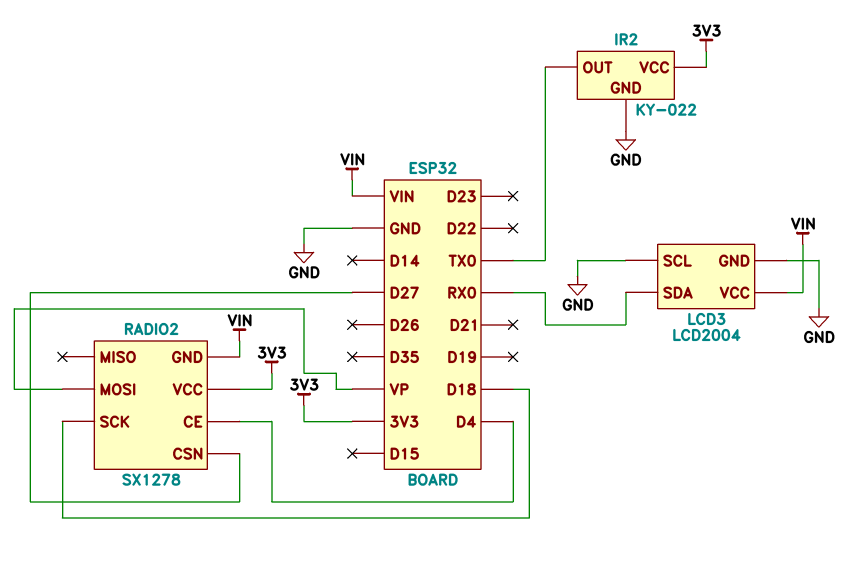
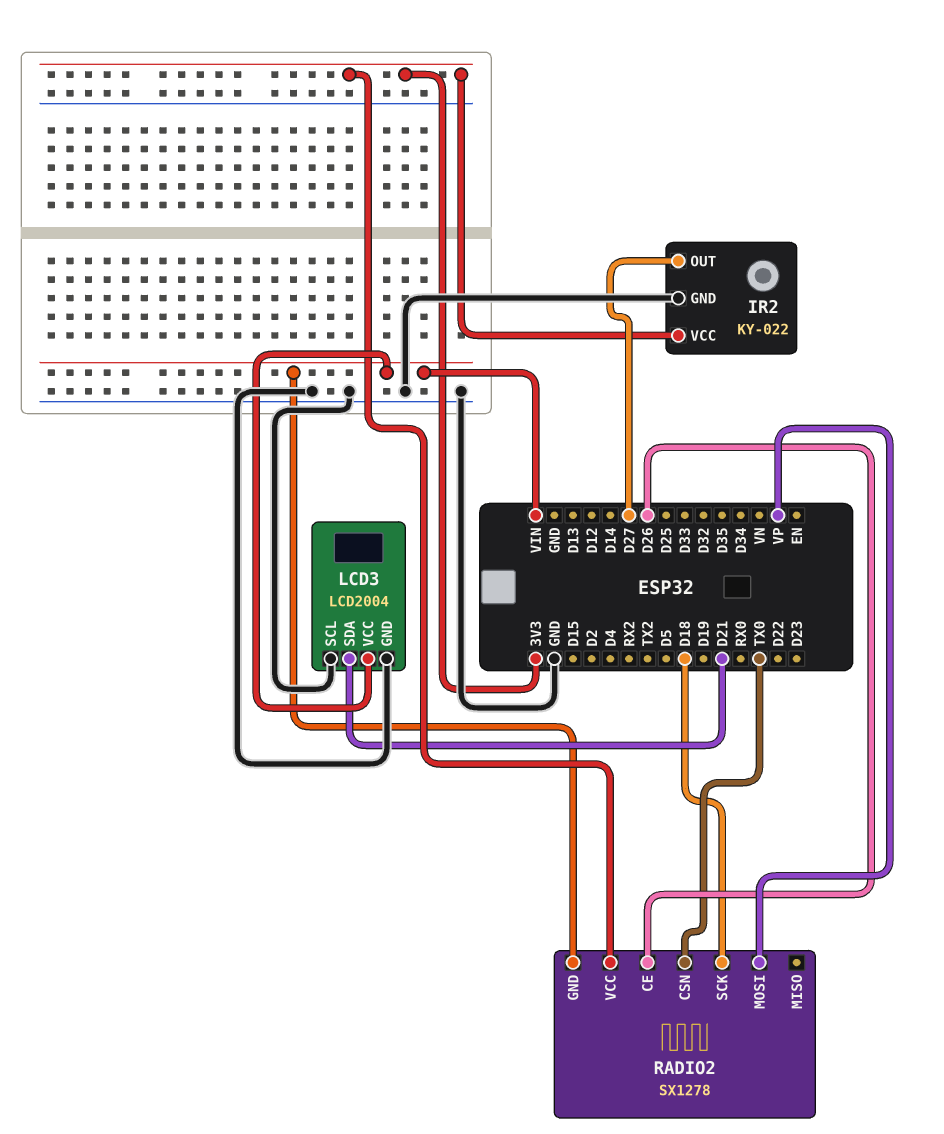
IR2 pin OUT: TX0 -> D27
LCD3 pin SDA: RX0 -> D21
RADIO2 pin CE: D4 -> D26
RADIO2 pin CSN: D27 -> TX0

